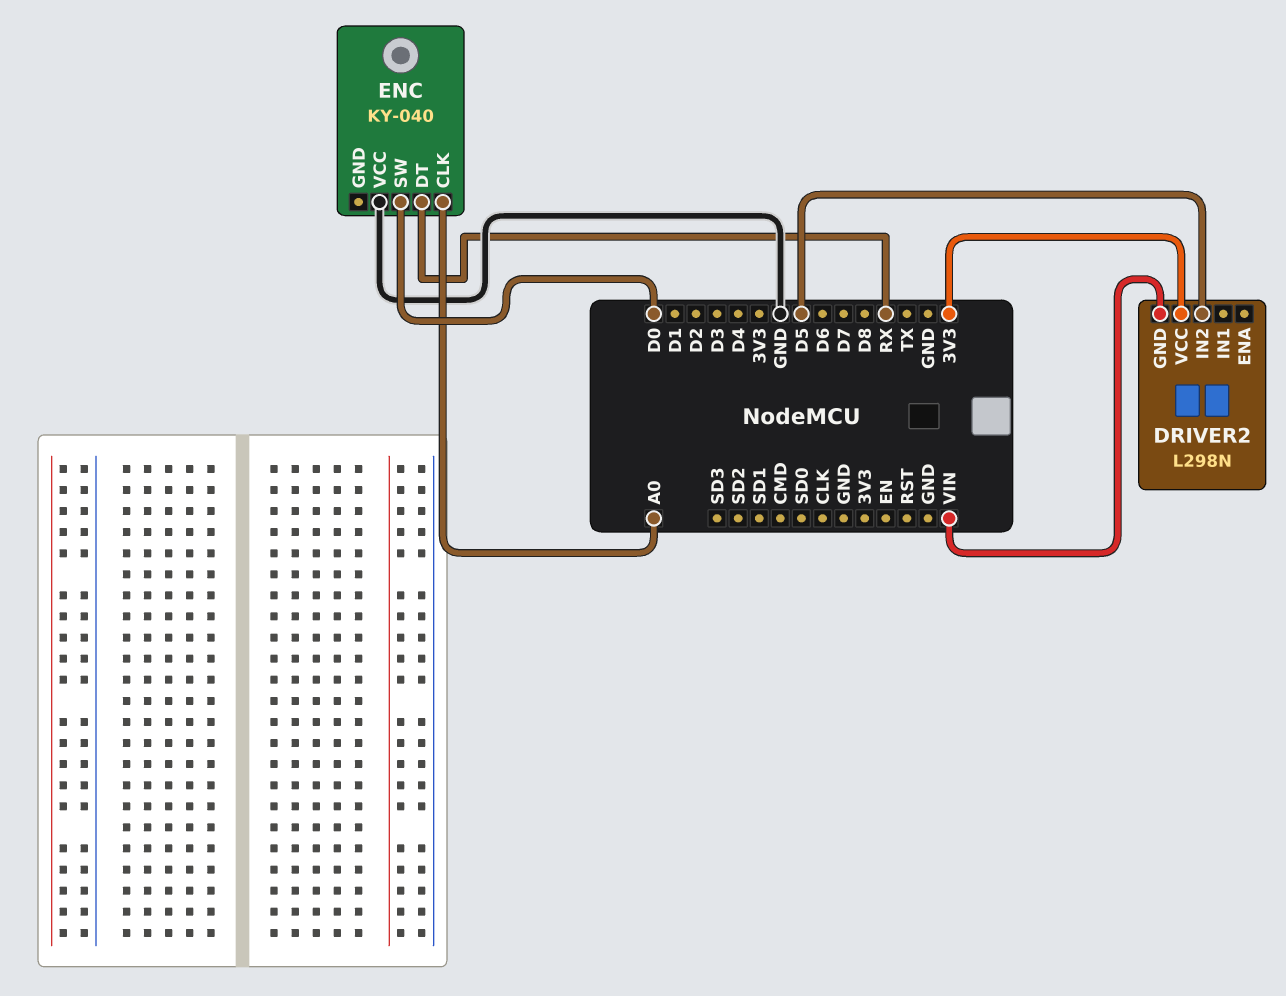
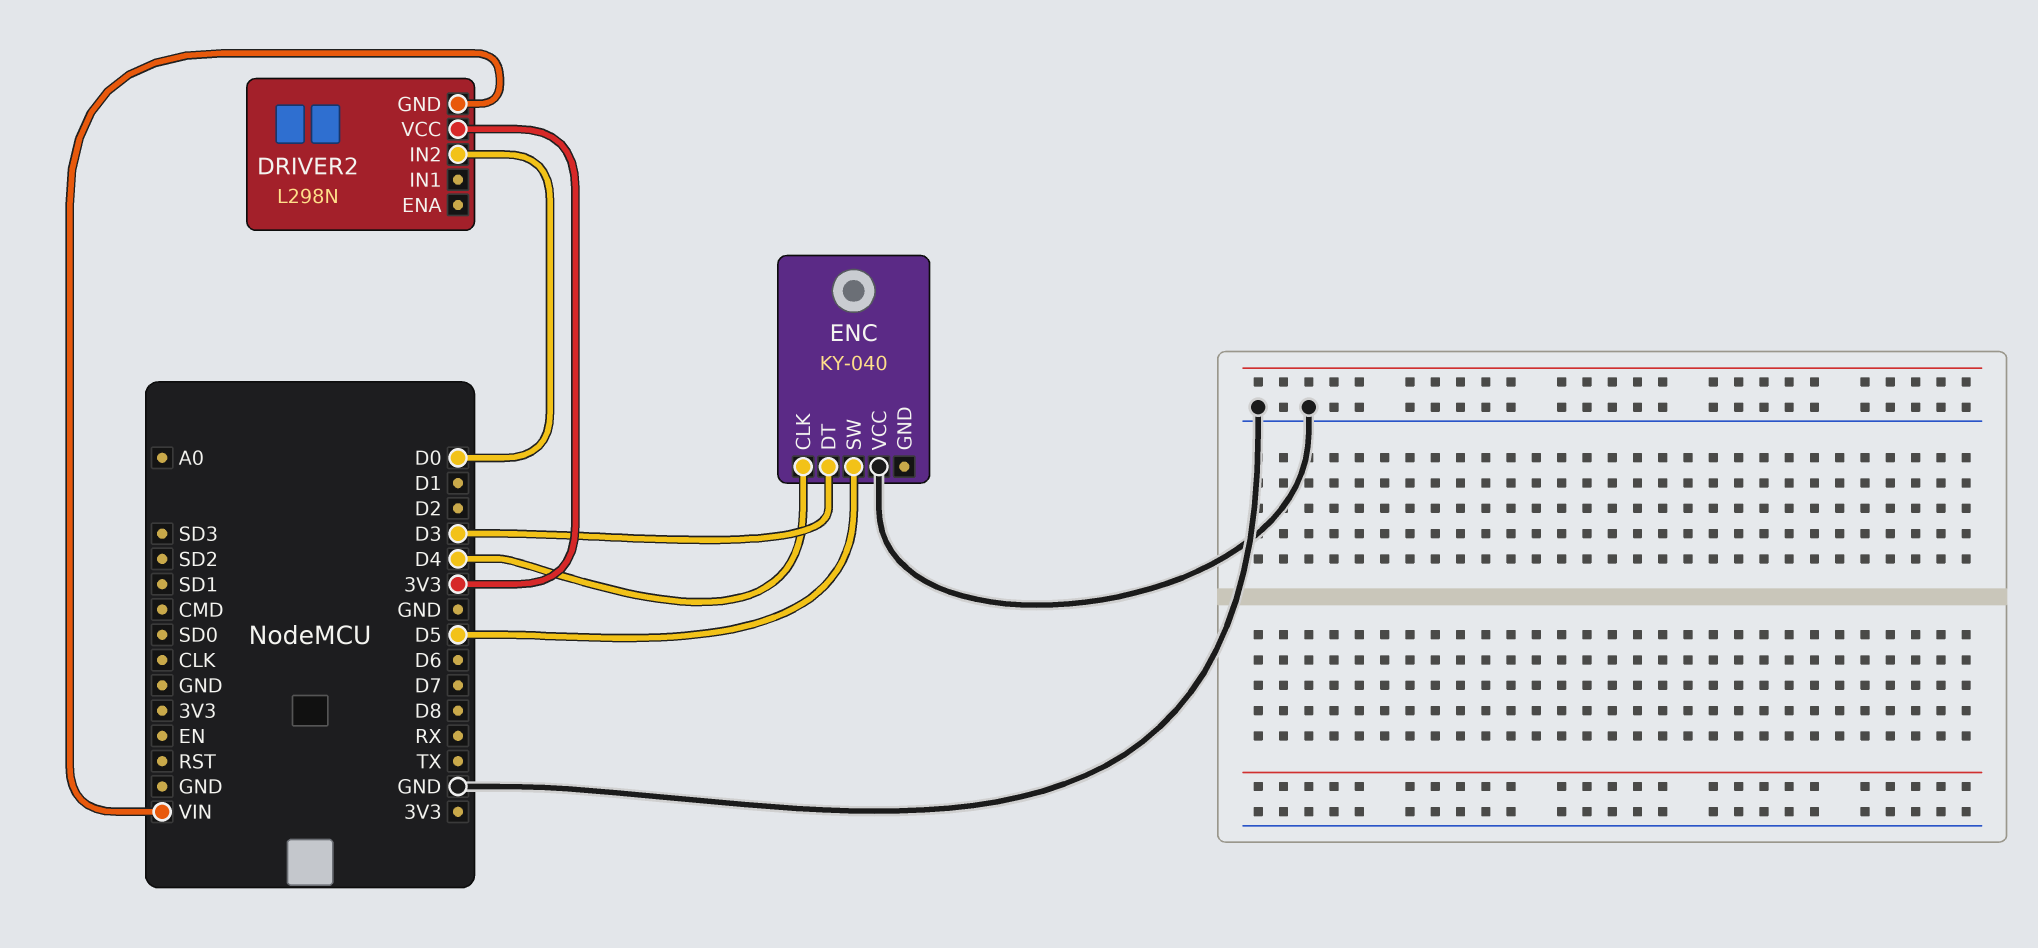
DRIVER2 pin IN2: D5 -> D0
ENC pin CLK: A0 -> D4
ENC pin DT: RX -> D3
ENC pin SW: D0 -> D5

